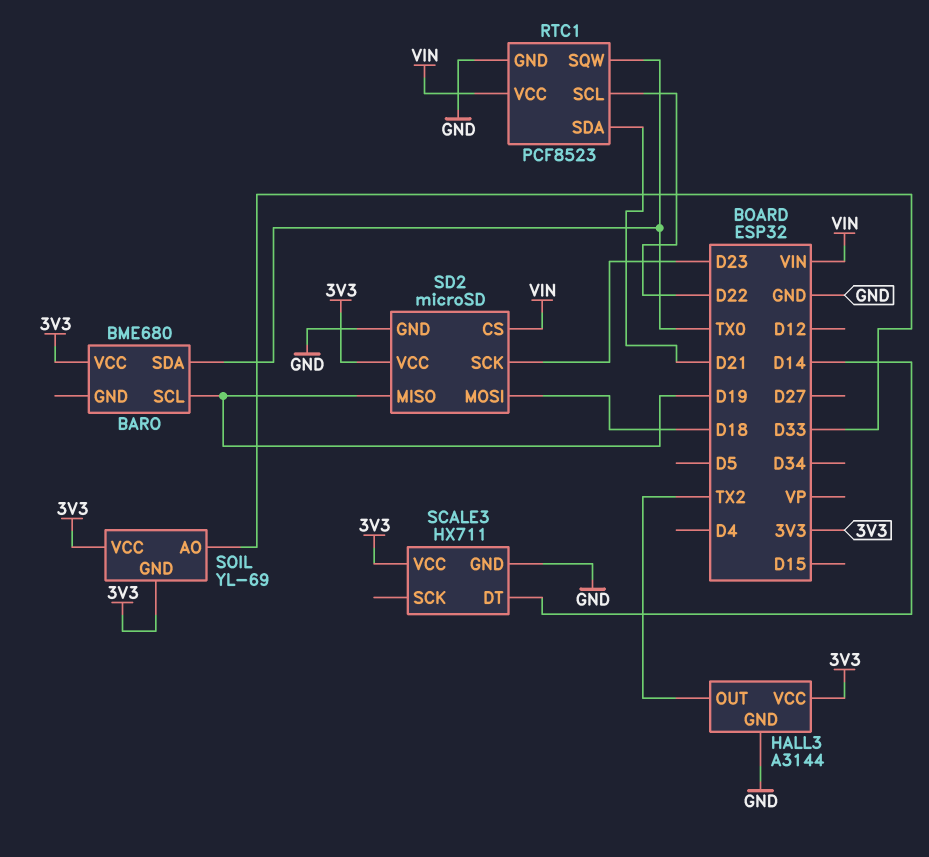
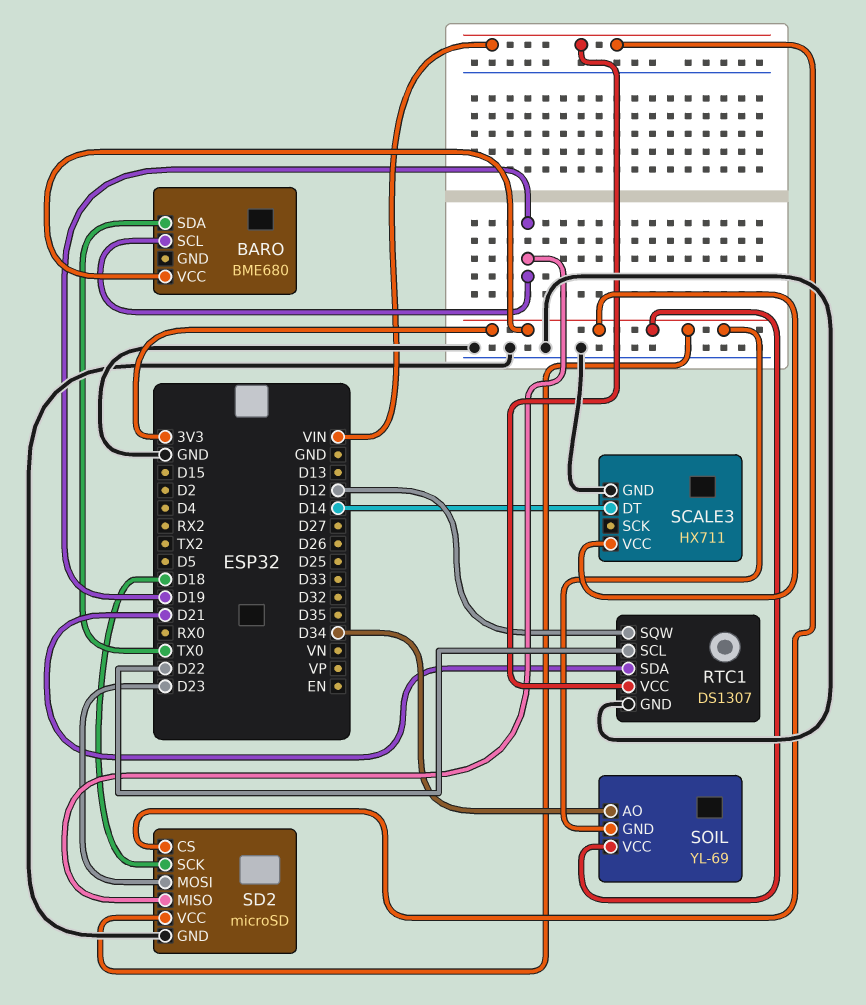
HALL3: A3144 -> none
HALL3 pin GND: GND -> none
HALL3 pin OUT: TX2 -> none
HALL3 pin VCC: 3V3 -> none
RTC1: PCF8523 -> DS1307
RTC1 pin SQW: TX0 -> D12
SD2 pin MOSI: D18 -> D23
SD2 pin SCK: D23 -> D18
SOIL pin AO: D33 -> D34

